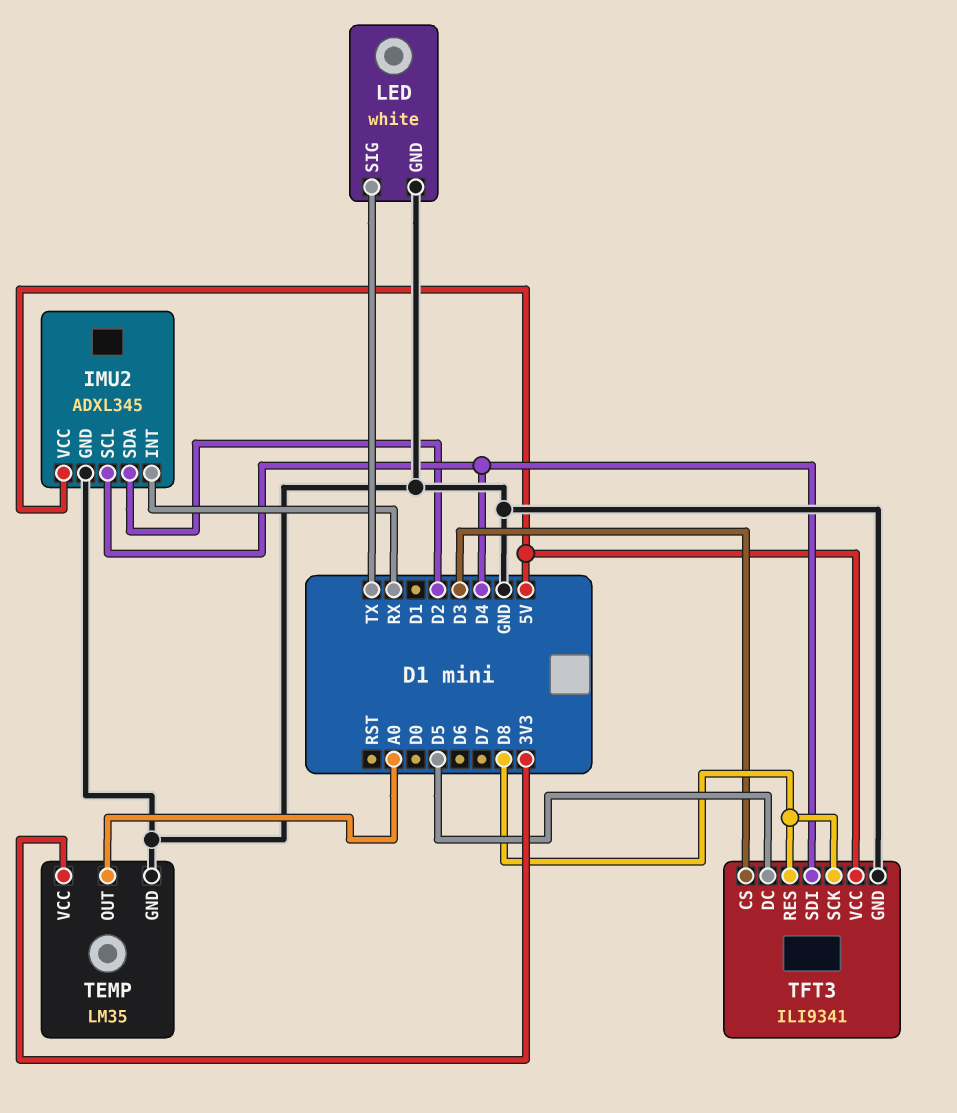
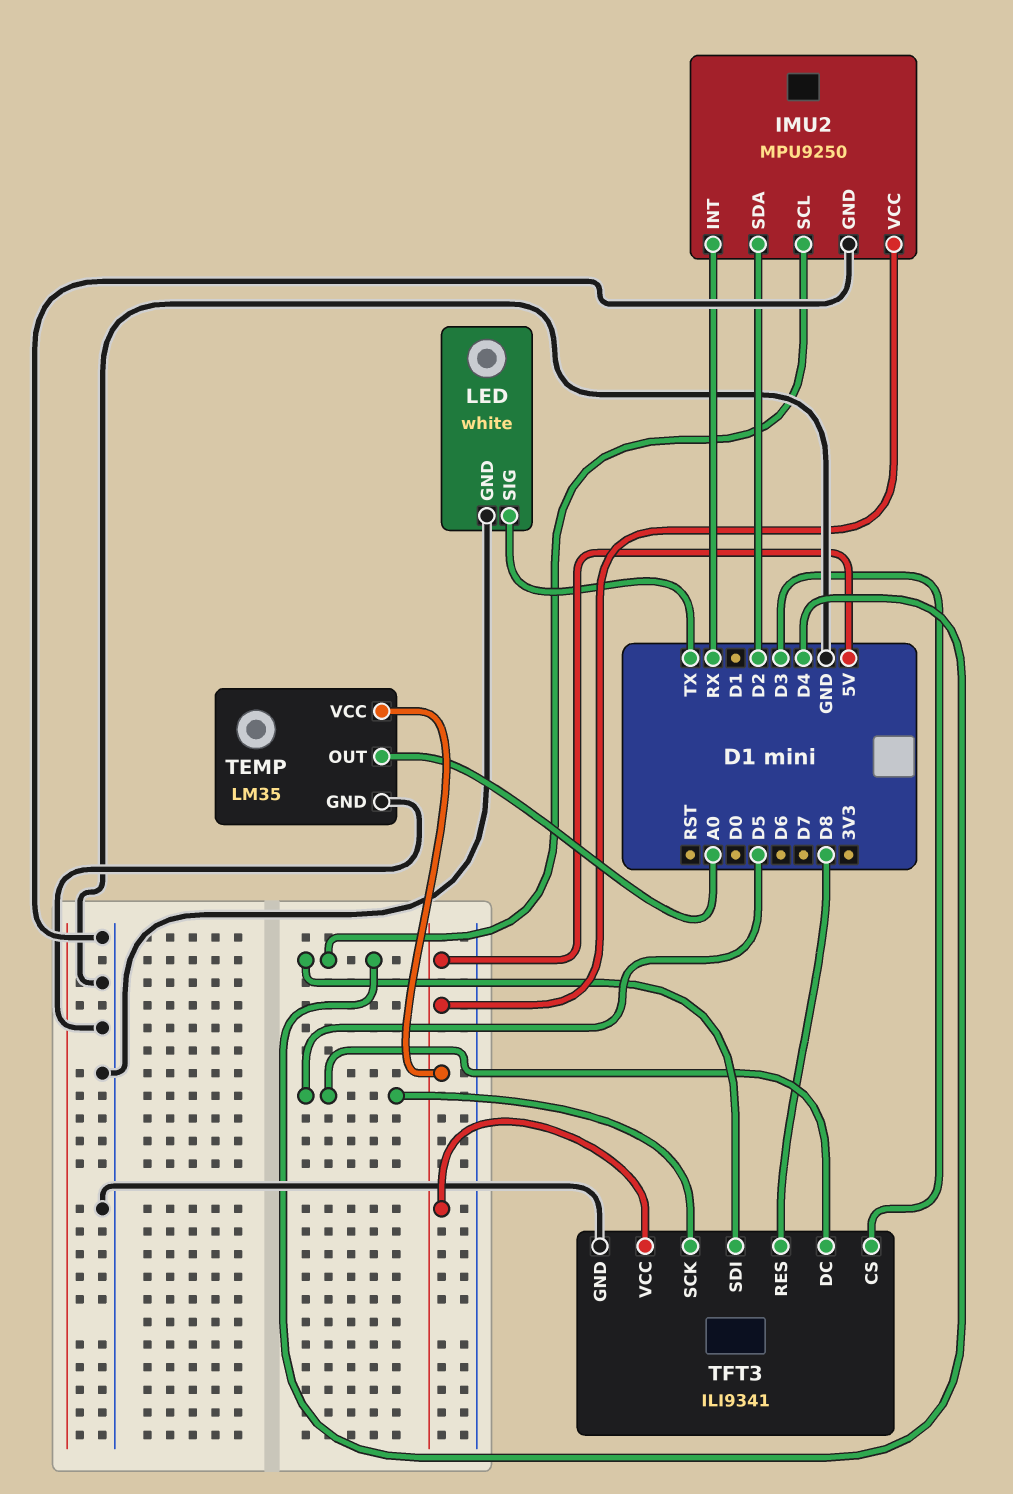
IMU2: ADXL345 -> MPU9250
TEMP pin VCC: 3V3 -> 5V
TFT3 pin SCK: D8 -> D5

